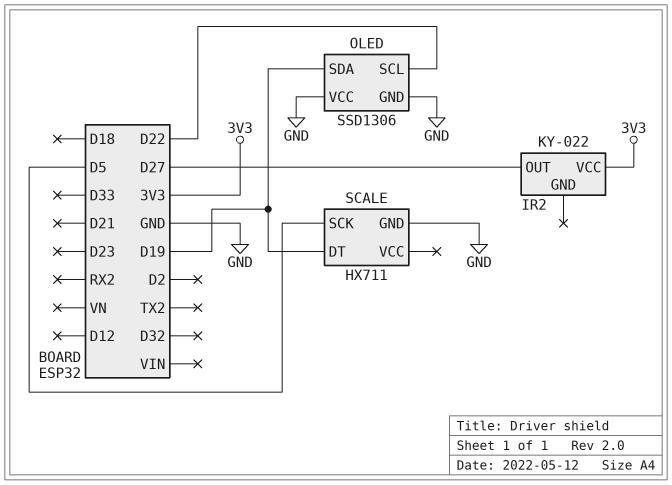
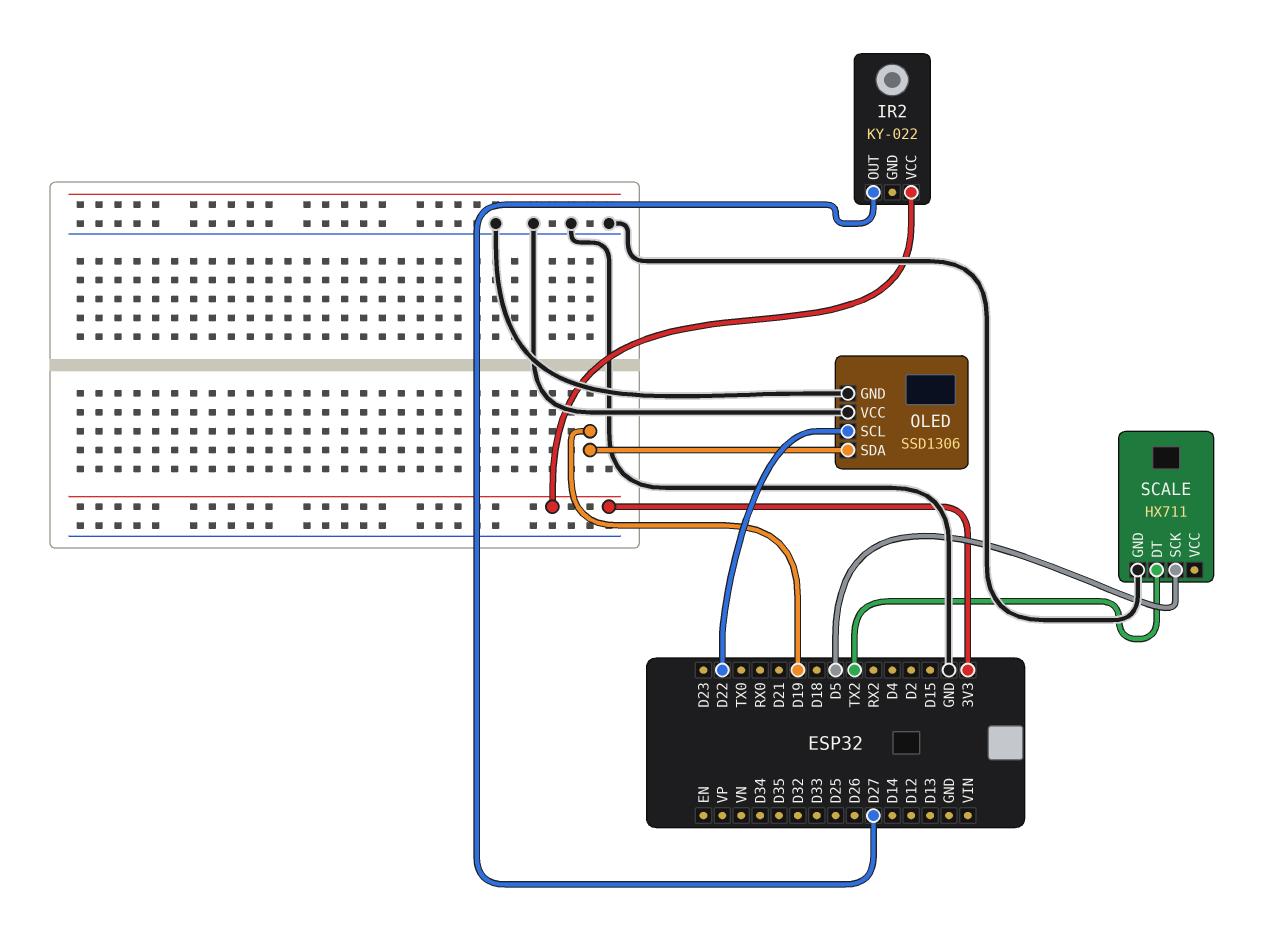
SCALE pin DT: D19 -> TX2

